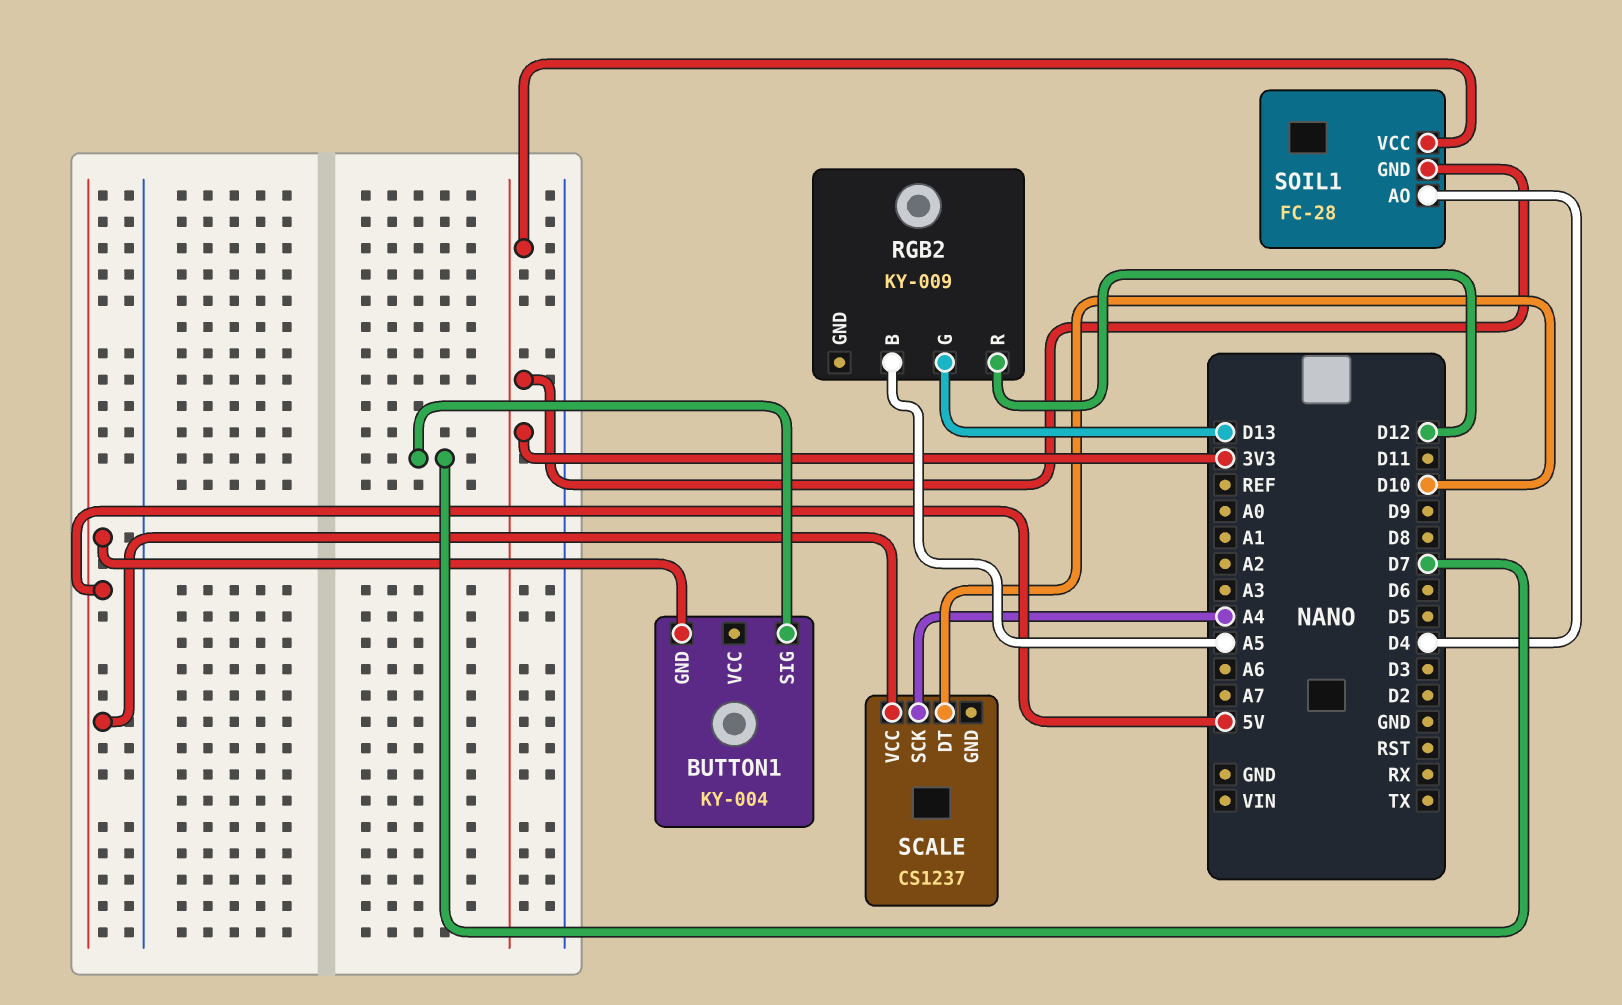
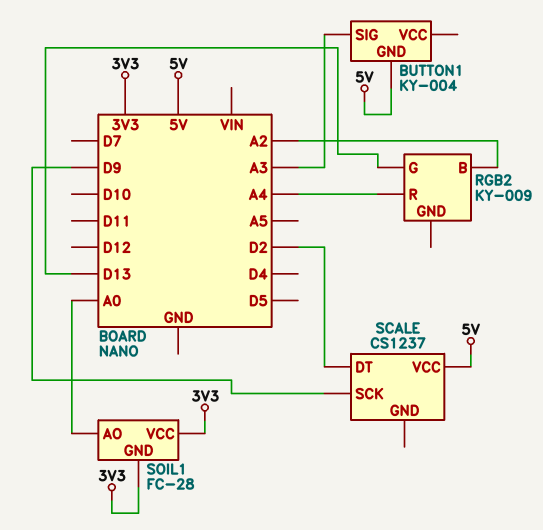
BUTTON1 pin SIG: D7 -> A3
RGB2 pin B: A5 -> A2
RGB2 pin R: D12 -> A4
SCALE pin DT: D10 -> D2
SCALE pin SCK: A4 -> D9
SOIL1 pin AO: D4 -> A0

